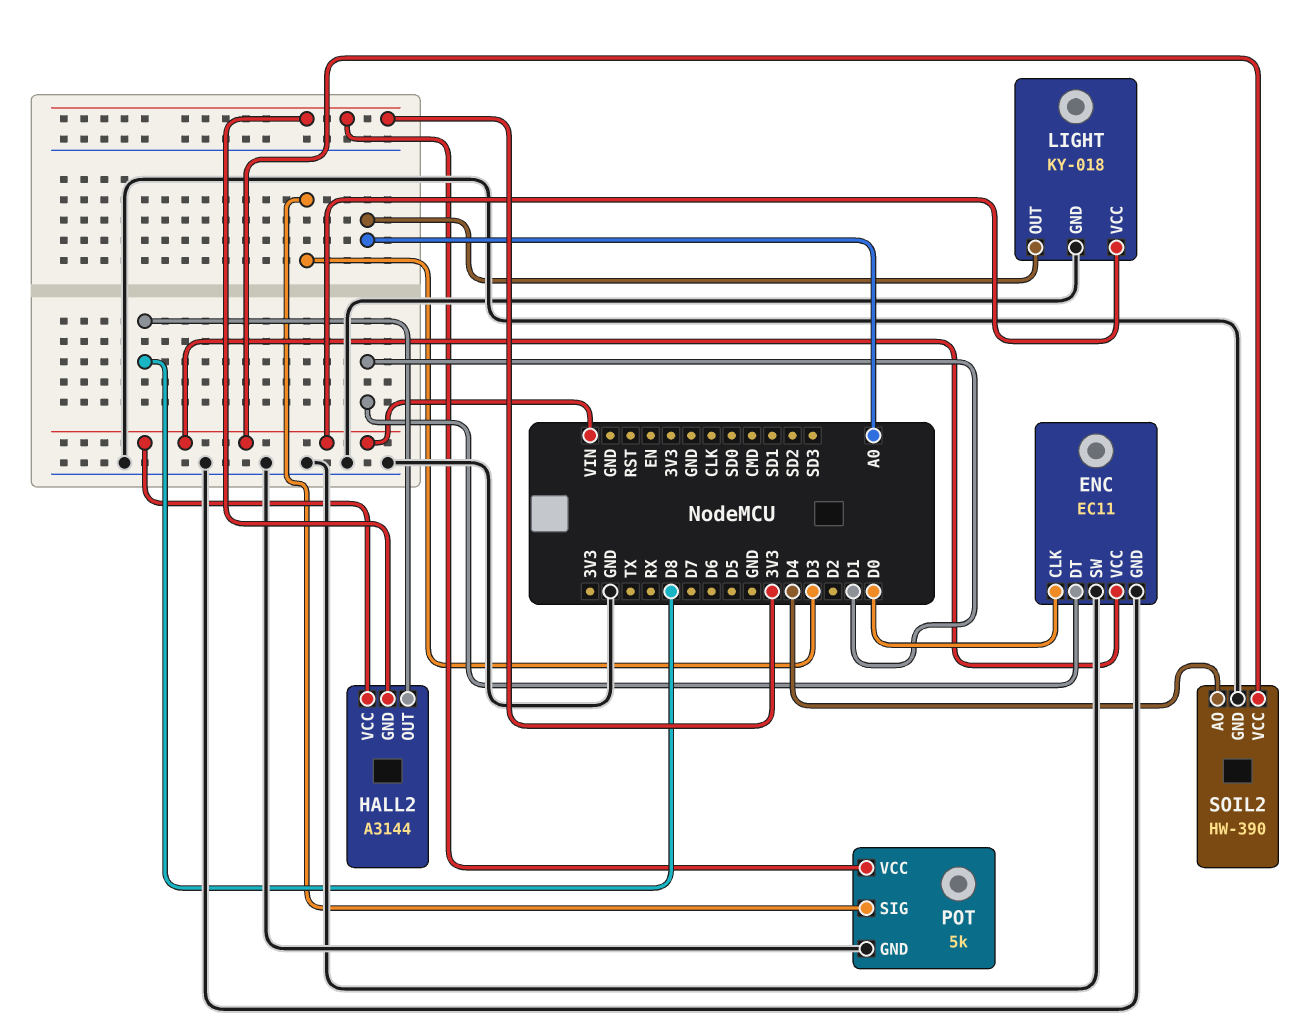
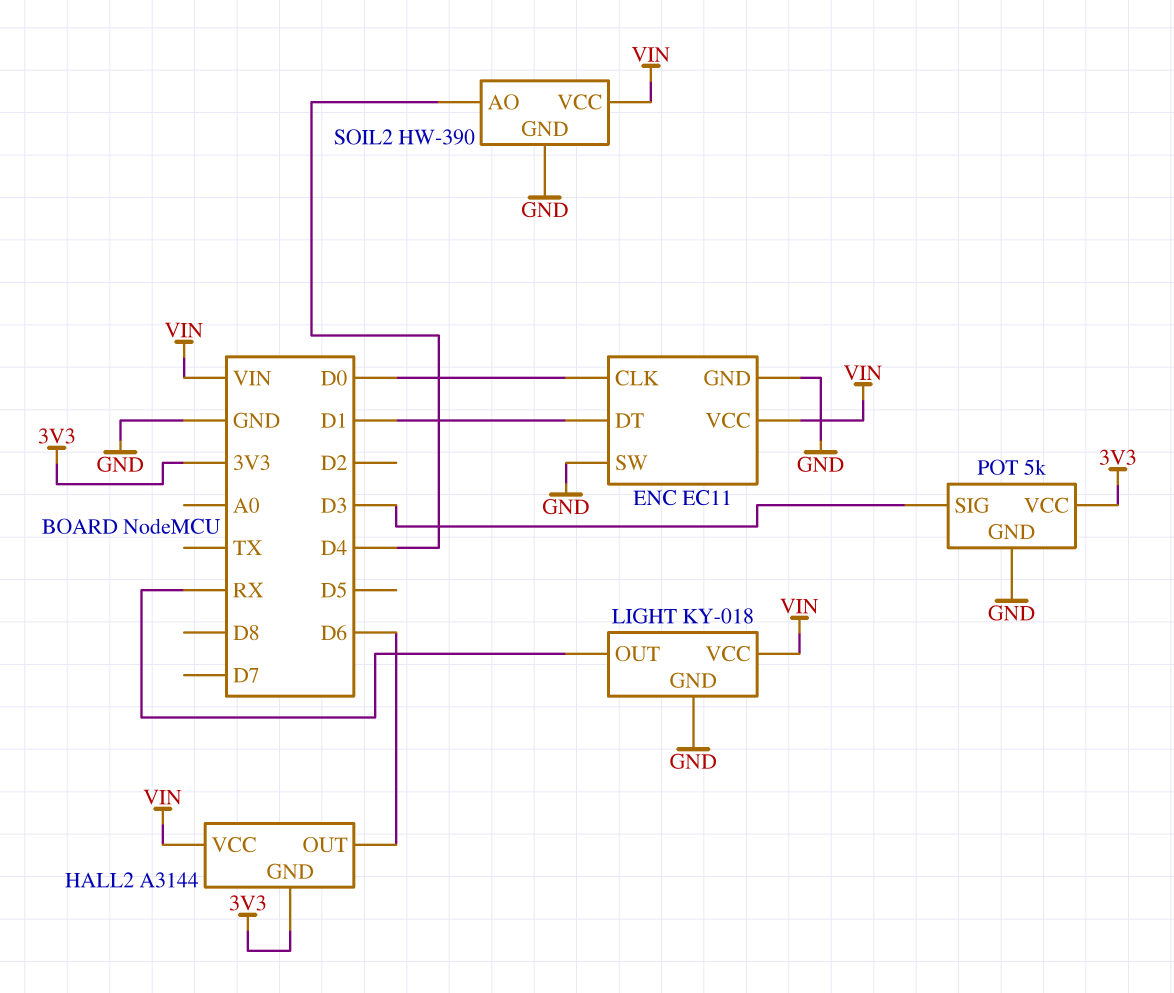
HALL2 pin OUT: D8 -> D6
LIGHT pin OUT: A0 -> RX

